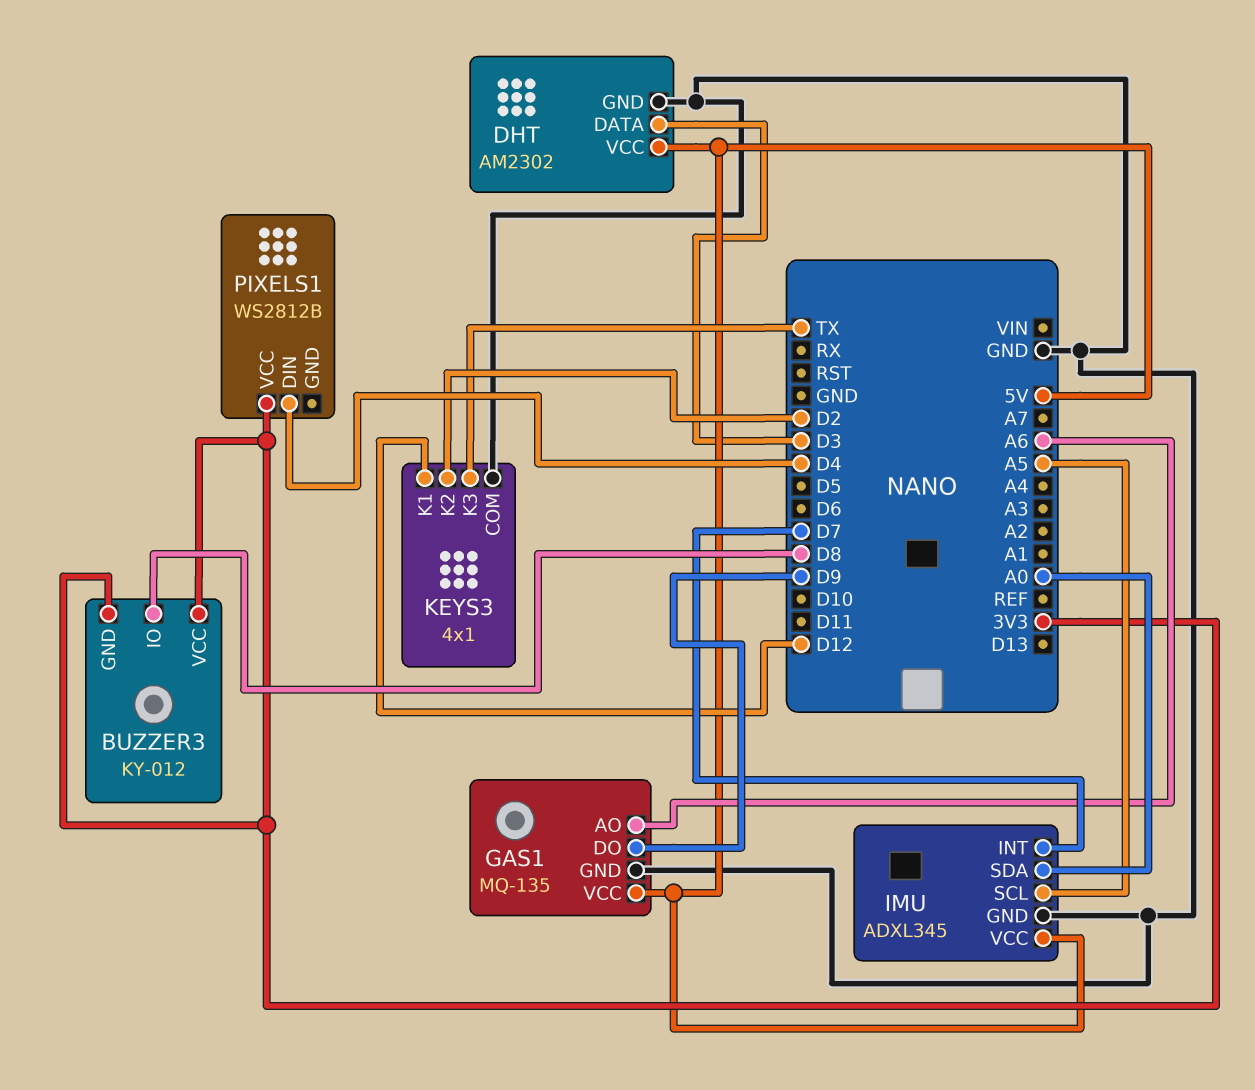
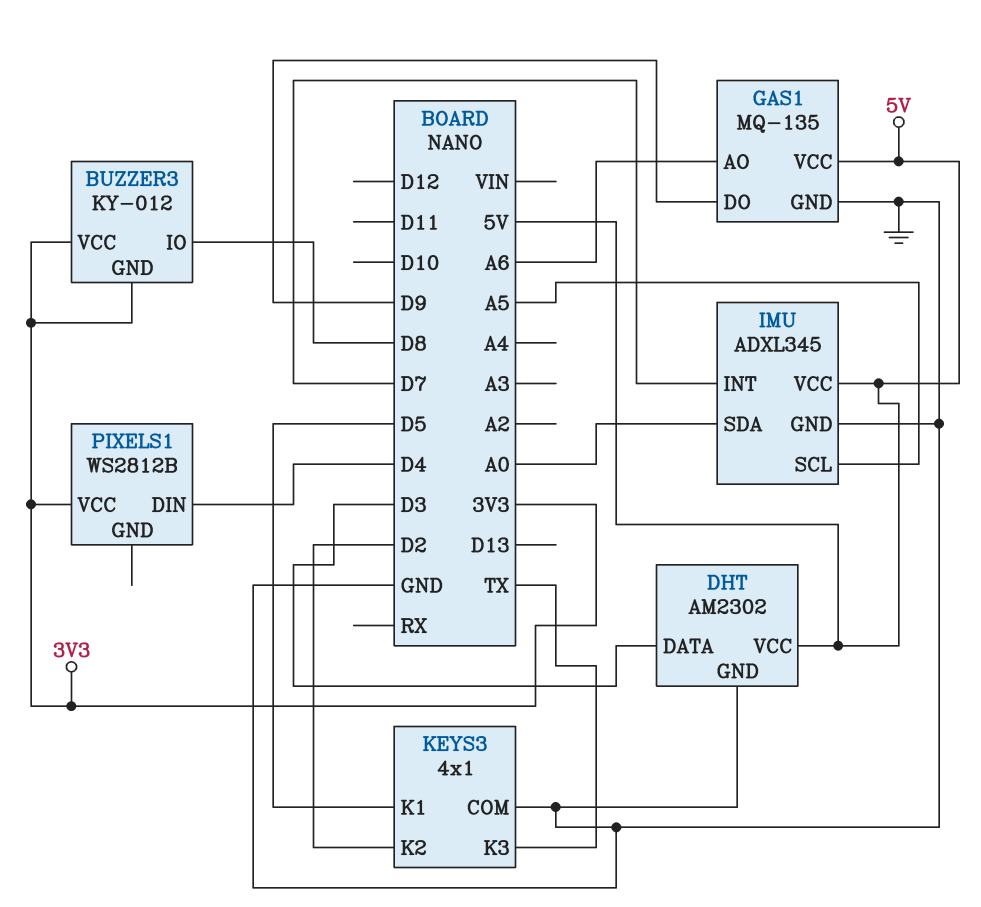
KEYS3 pin K1: D12 -> D5

